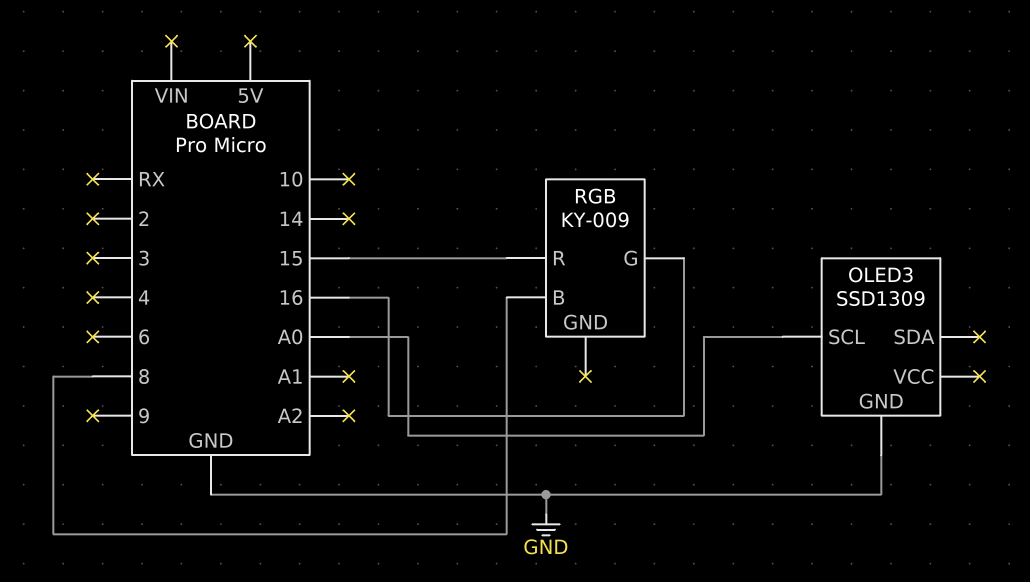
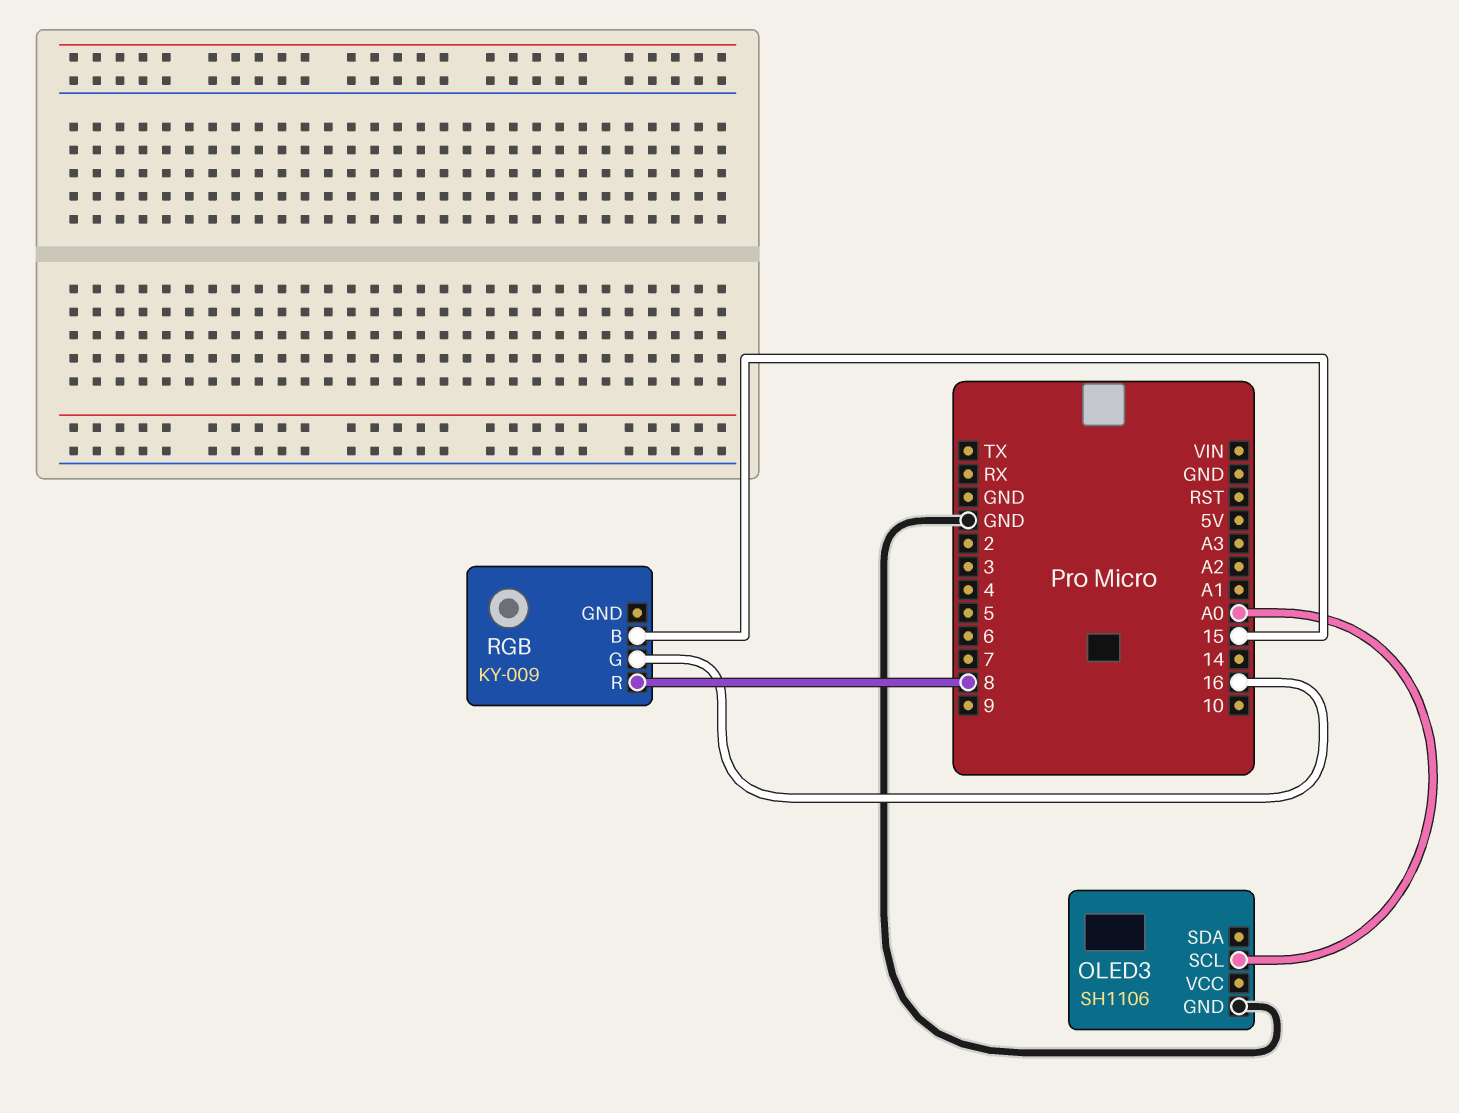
OLED3: SSD1309 -> SH1106
RGB pin B: 8 -> 15
RGB pin R: 15 -> 8

